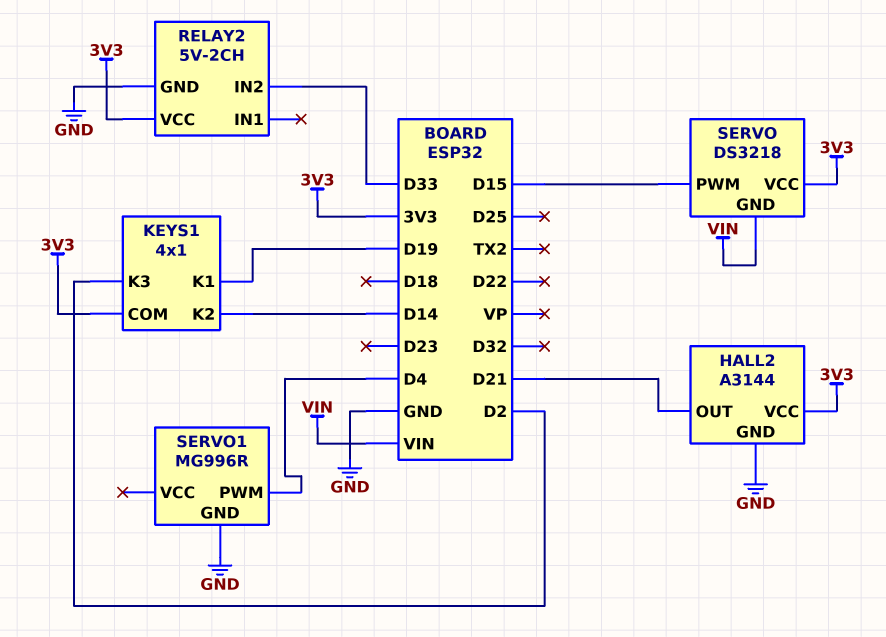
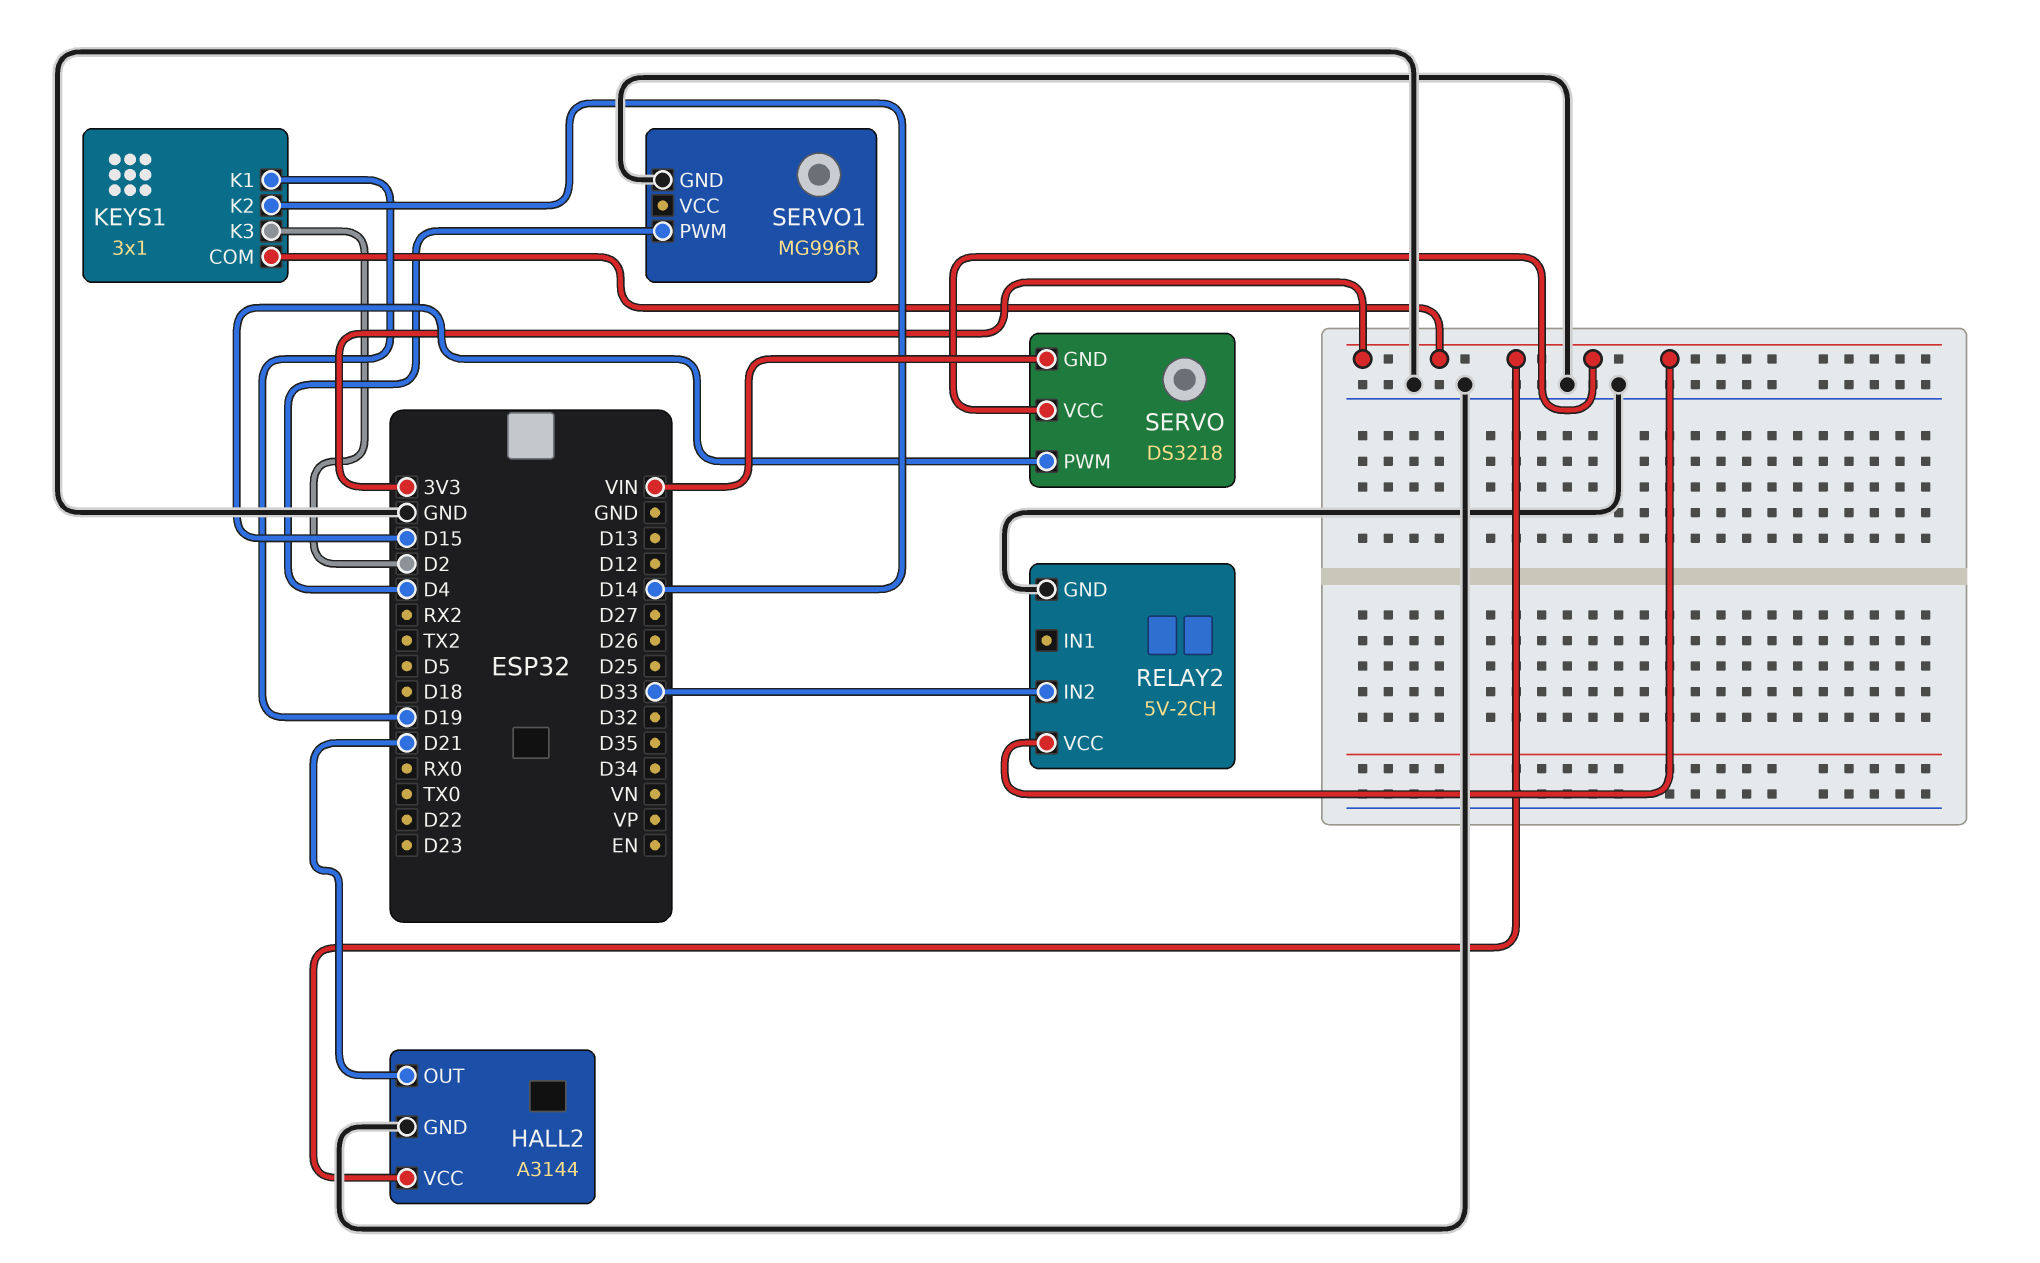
KEYS1: 4x1 -> 3x1

